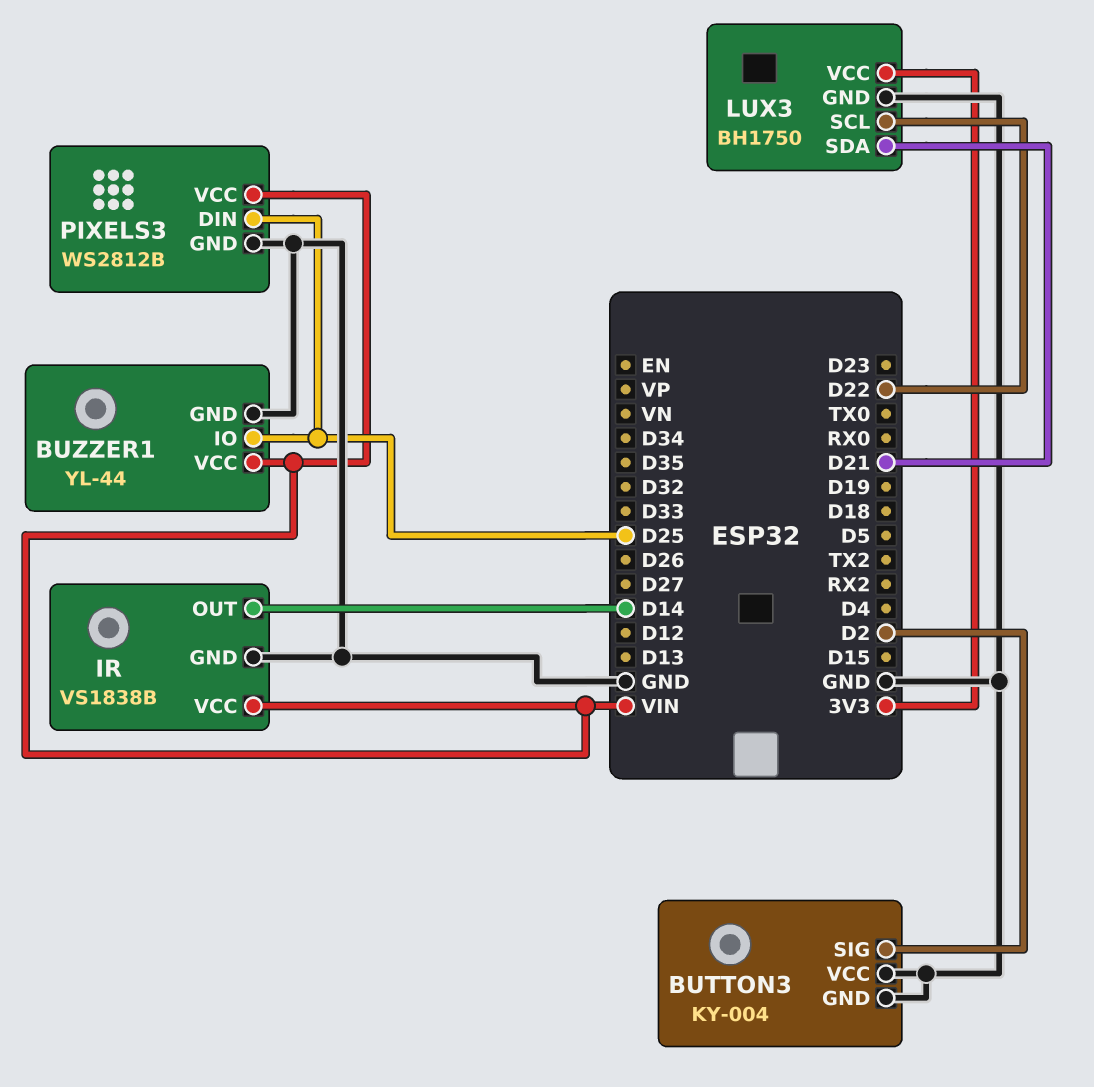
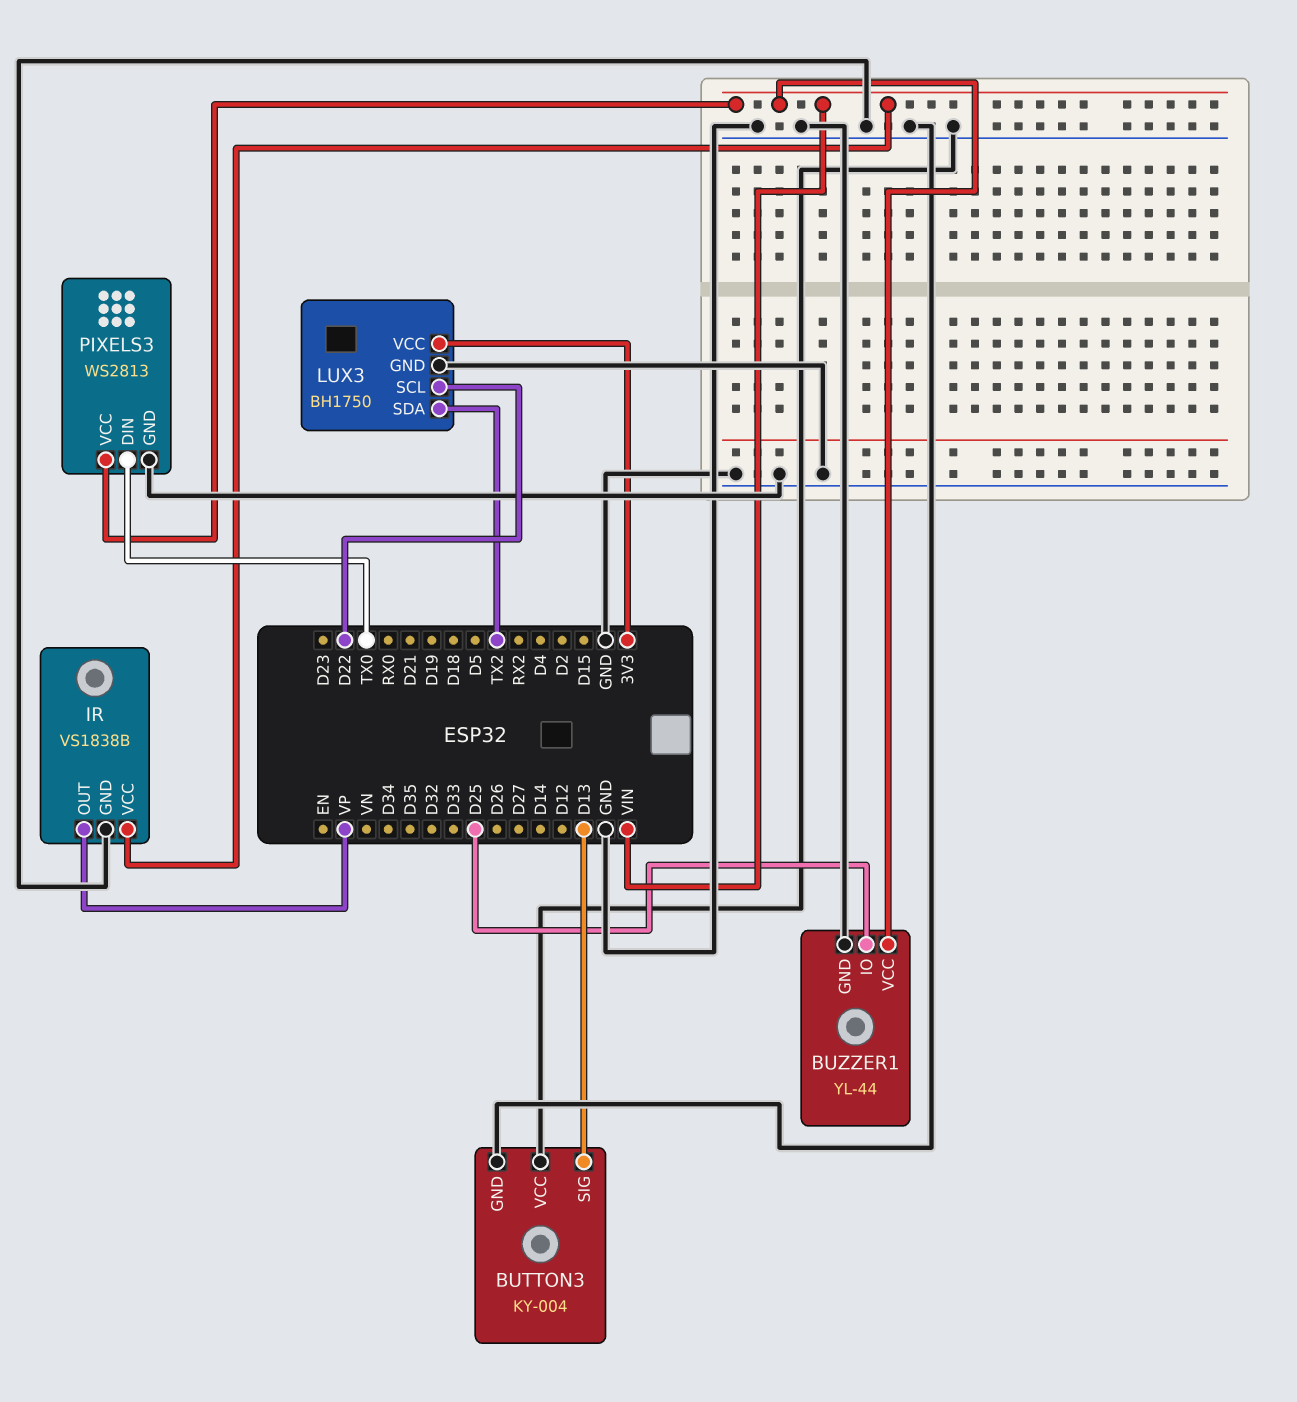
BUTTON3 pin SIG: D2 -> D13
IR pin OUT: D14 -> VP
LUX3 pin SDA: D21 -> TX2
PIXELS3: WS2812B -> WS2813
PIXELS3 pin DIN: D25 -> TX0

